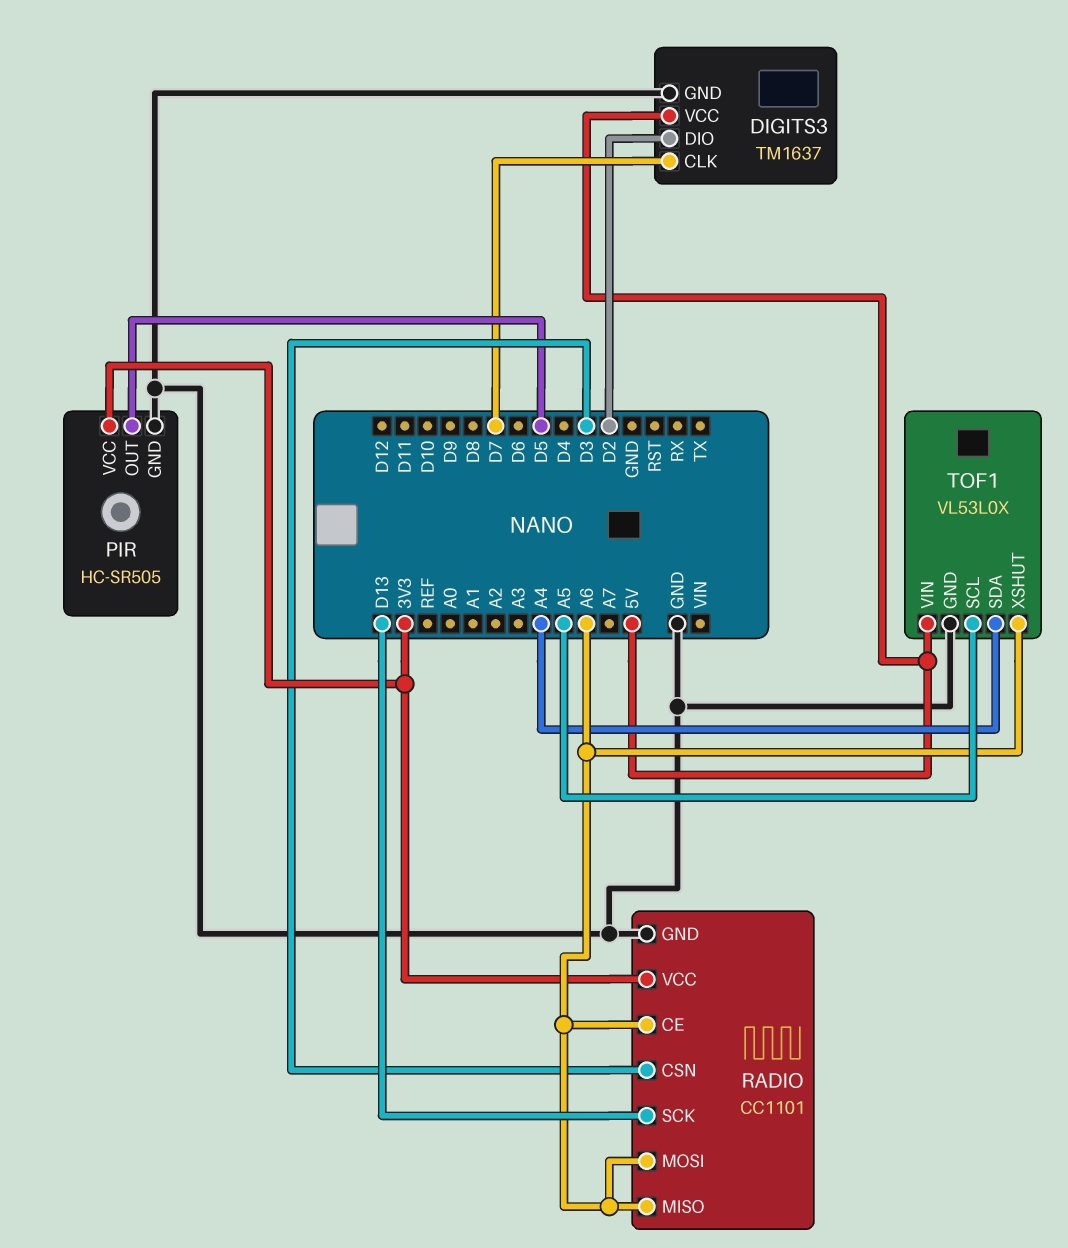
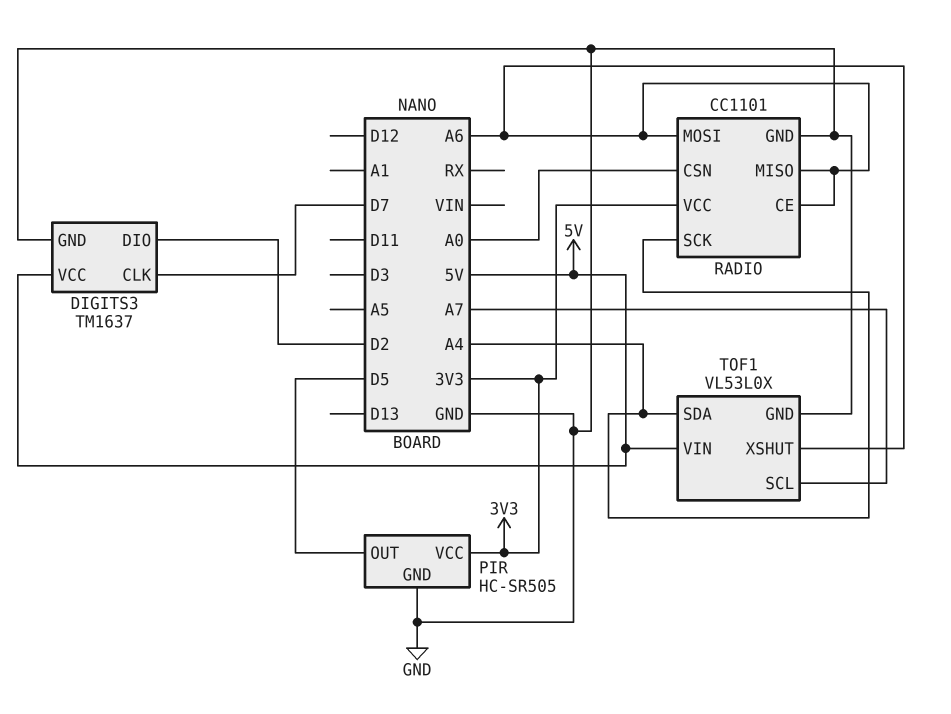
RADIO pin CSN: D3 -> A0
RADIO pin SCK: D13 -> A4
TOF1 pin SCL: A5 -> A7

